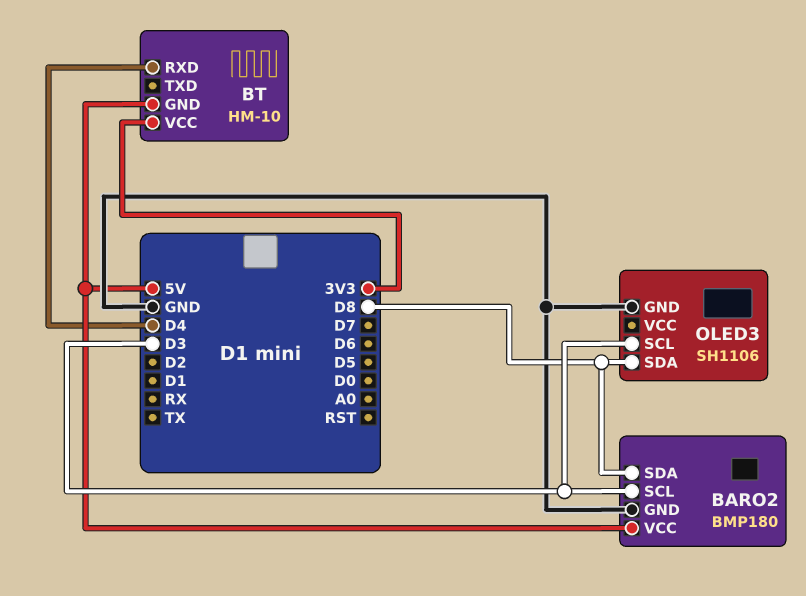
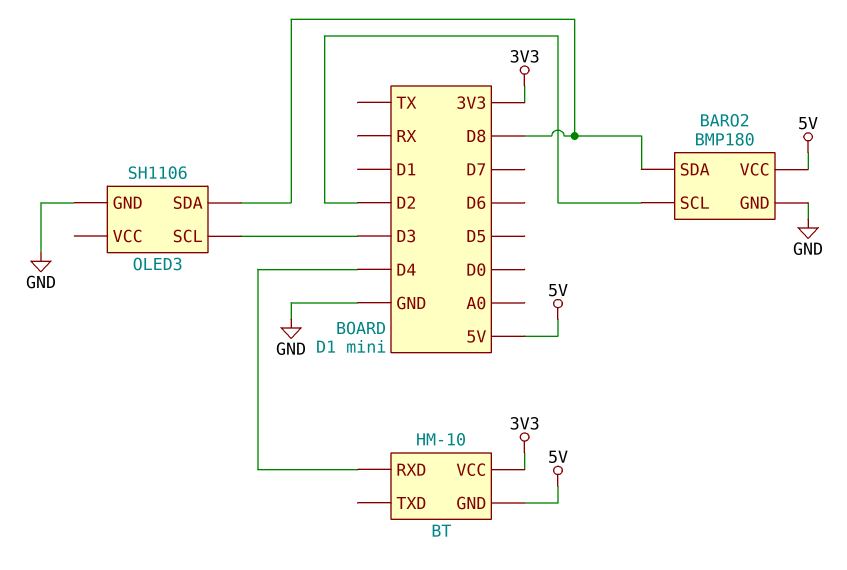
BARO2 pin SCL: D3 -> D2

